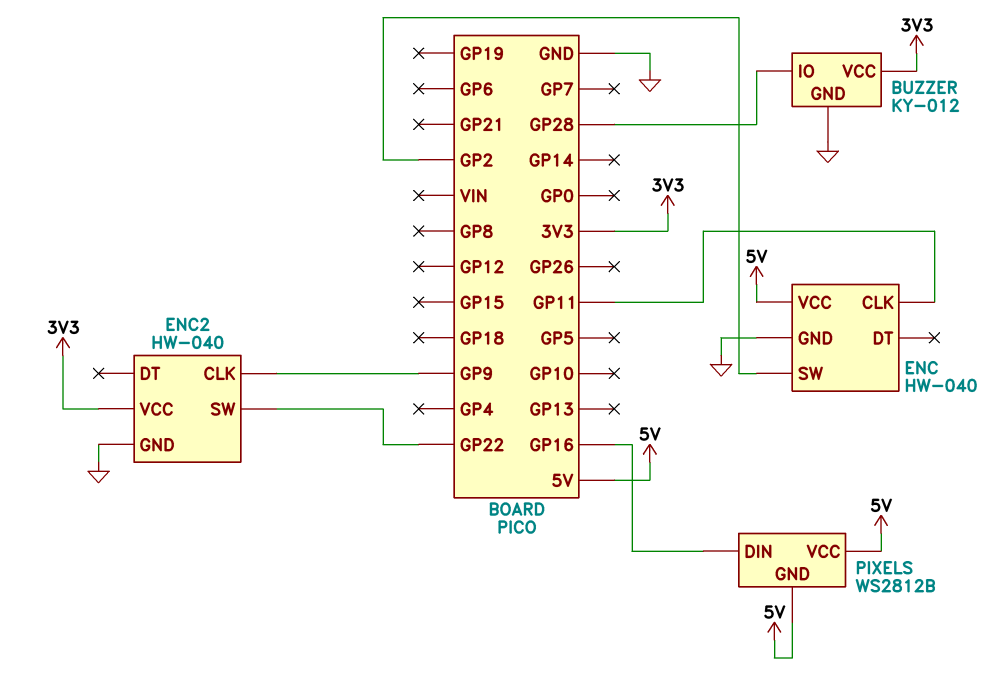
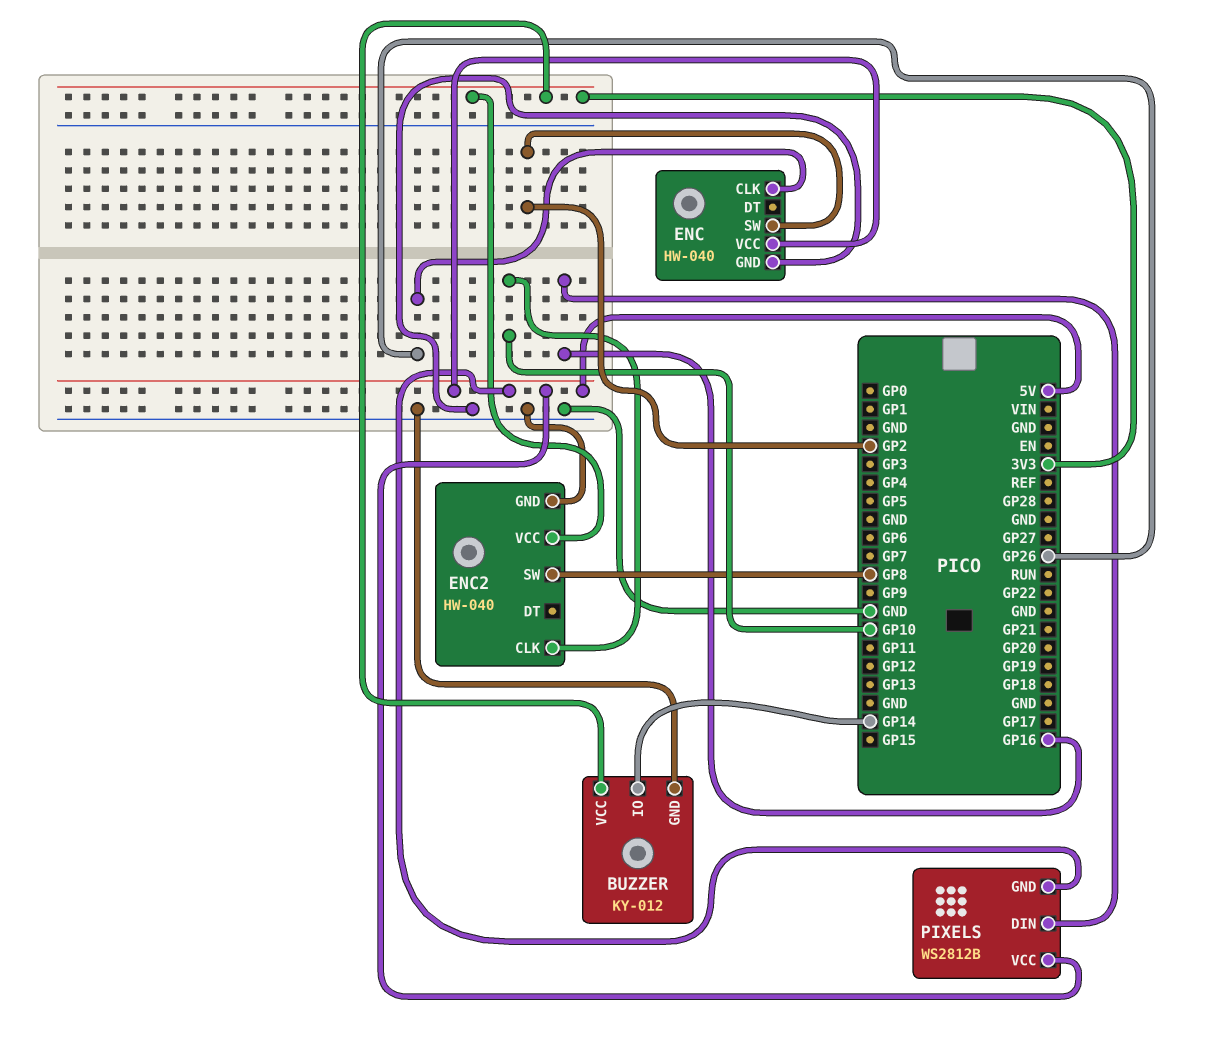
BUZZER pin IO: GP28 -> GP14
ENC pin CLK: GP11 -> GP26
ENC2 pin CLK: GP9 -> GP10
ENC2 pin SW: GP22 -> GP8

